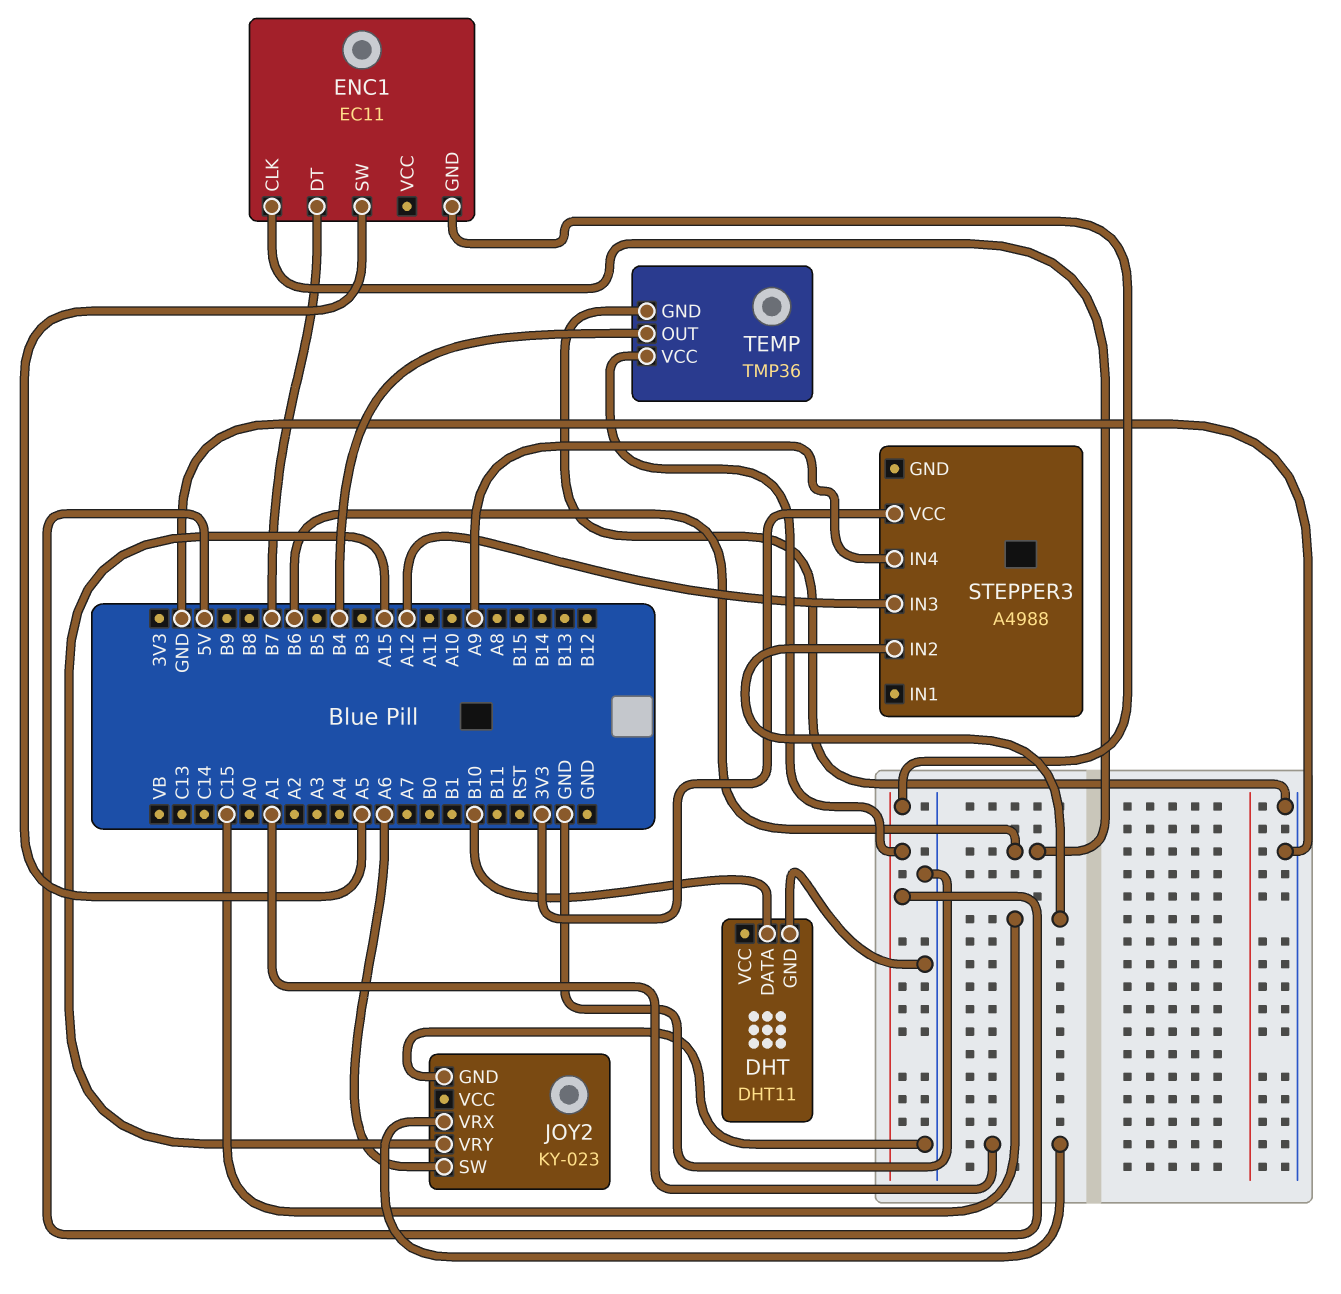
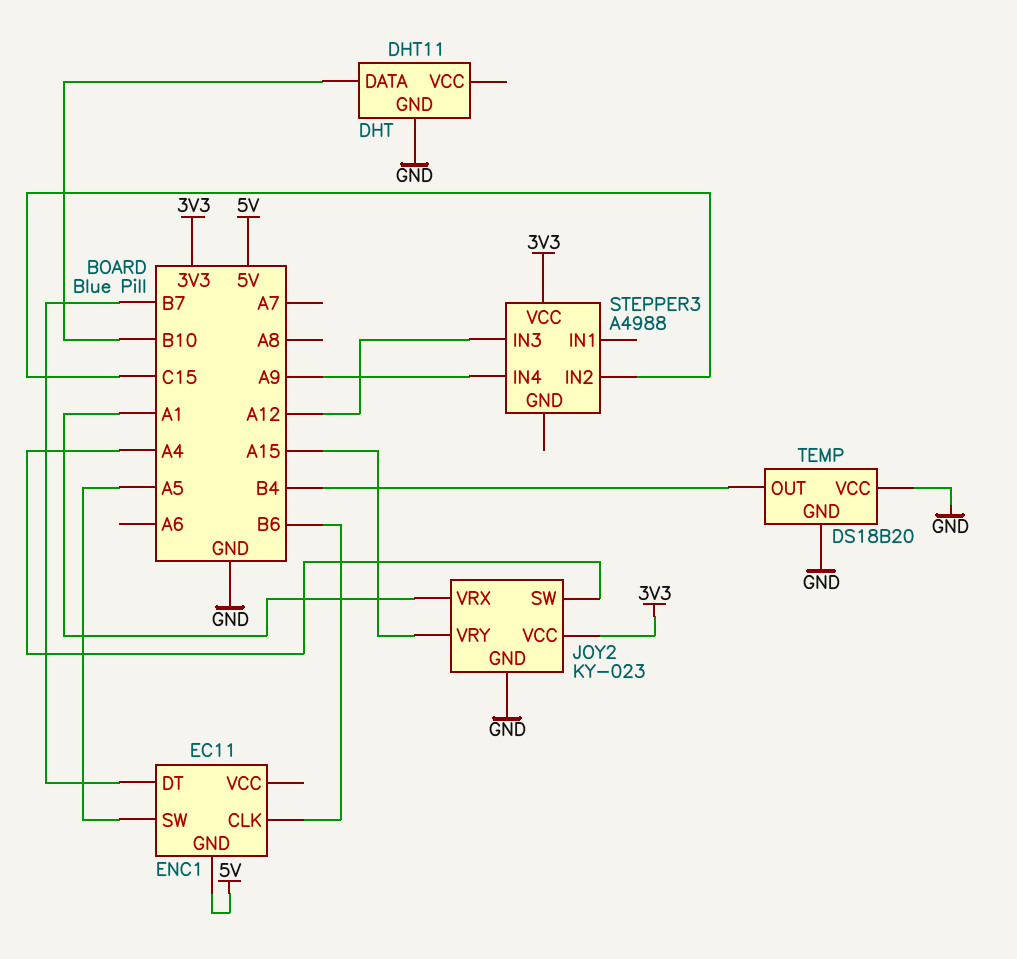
JOY2 pin SW: A6 -> A4
JOY2 pin VCC: none -> 3V3
TEMP: TMP36 -> DS18B20
TEMP pin VCC: 5V -> GND

